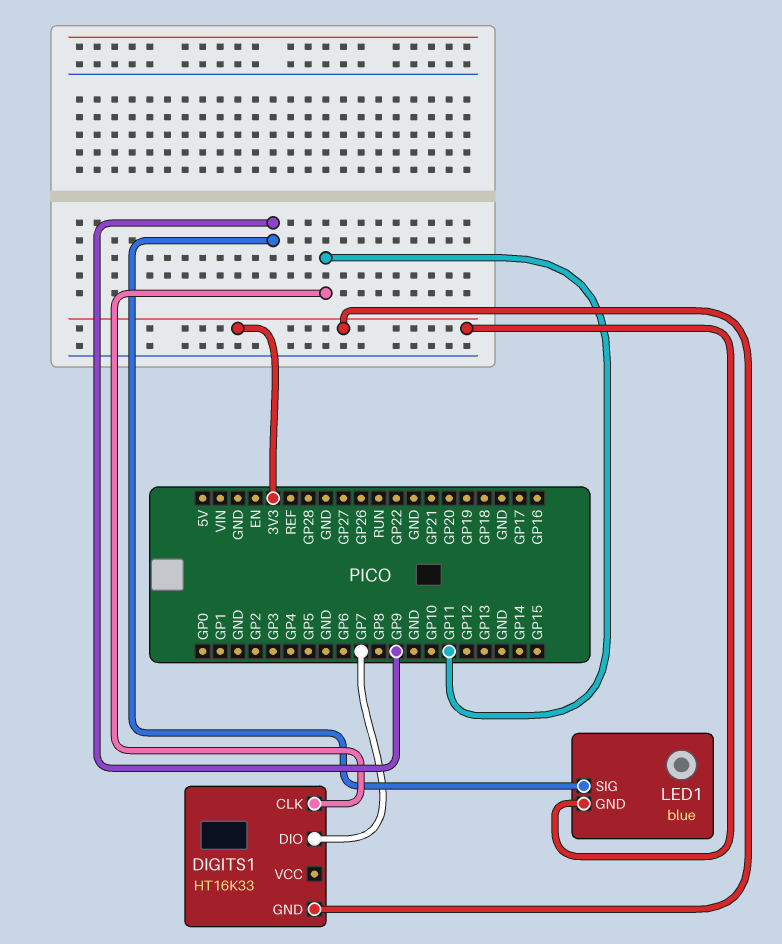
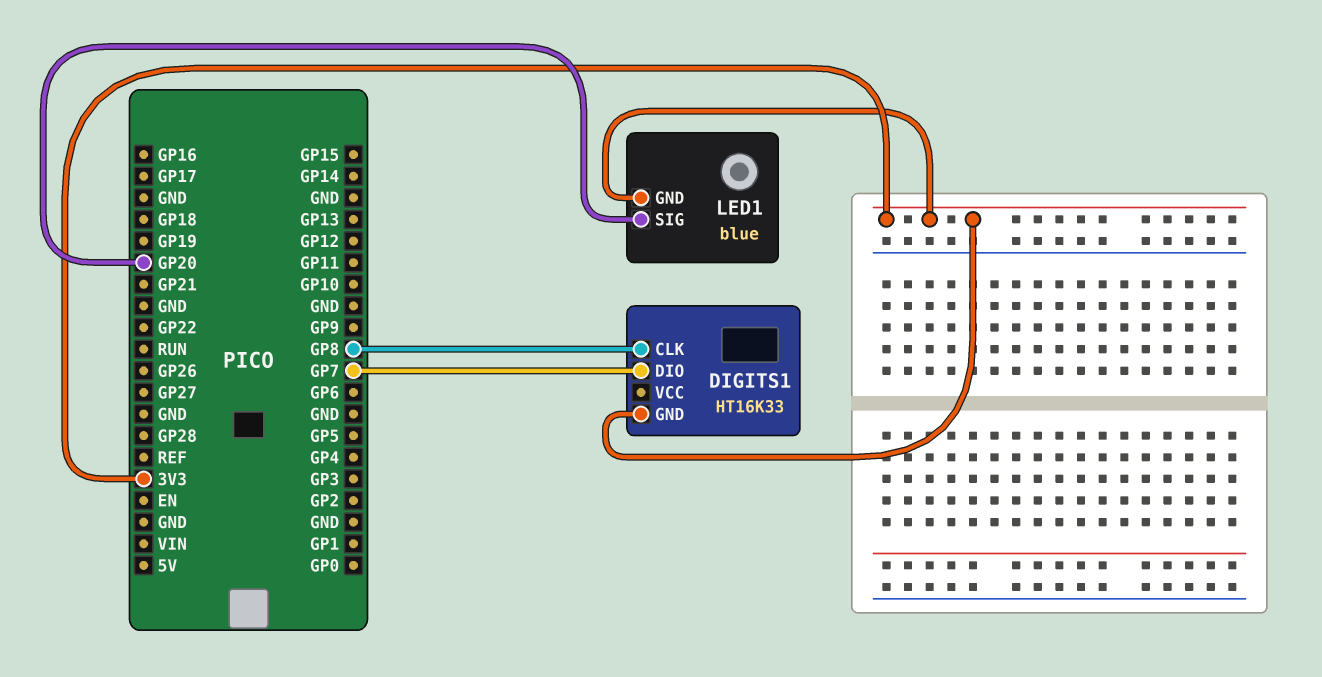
DIGITS1 pin CLK: GP11 -> GP8
LED1 pin SIG: GP9 -> GP20

